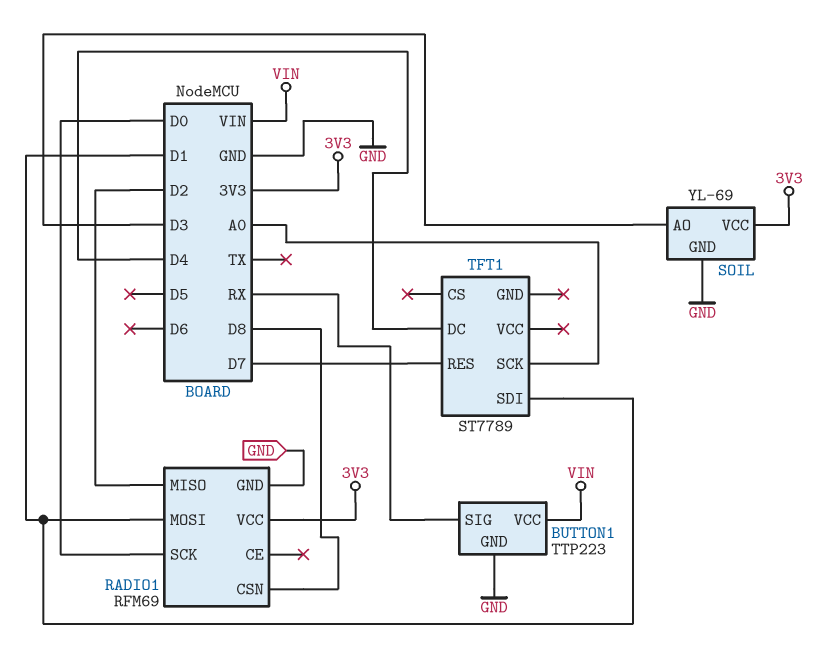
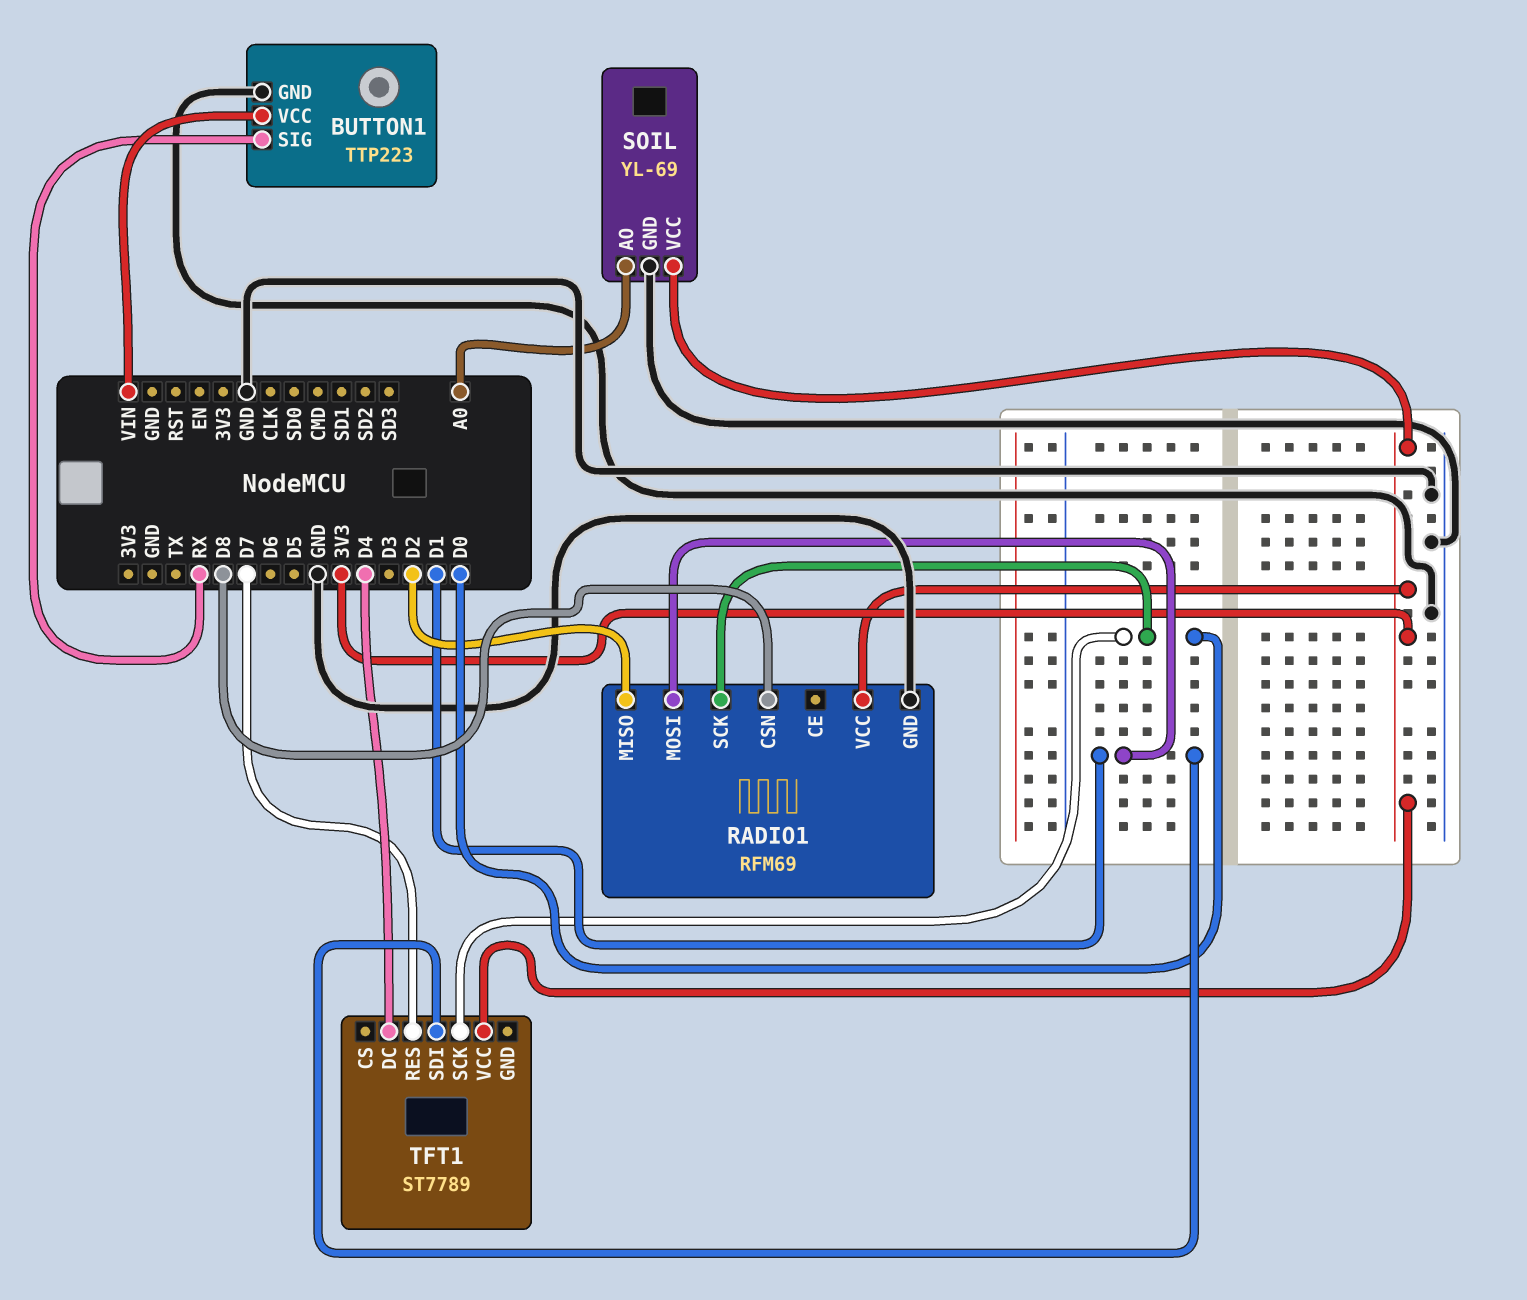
SOIL pin AO: D3 -> A0
TFT1 pin SCK: A0 -> D0
TFT1 pin VCC: none -> 3V3

